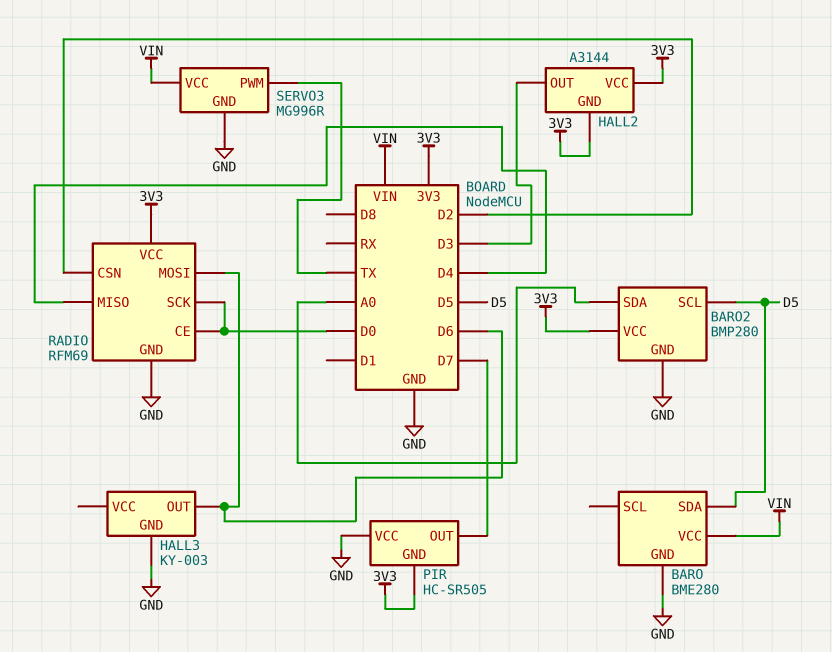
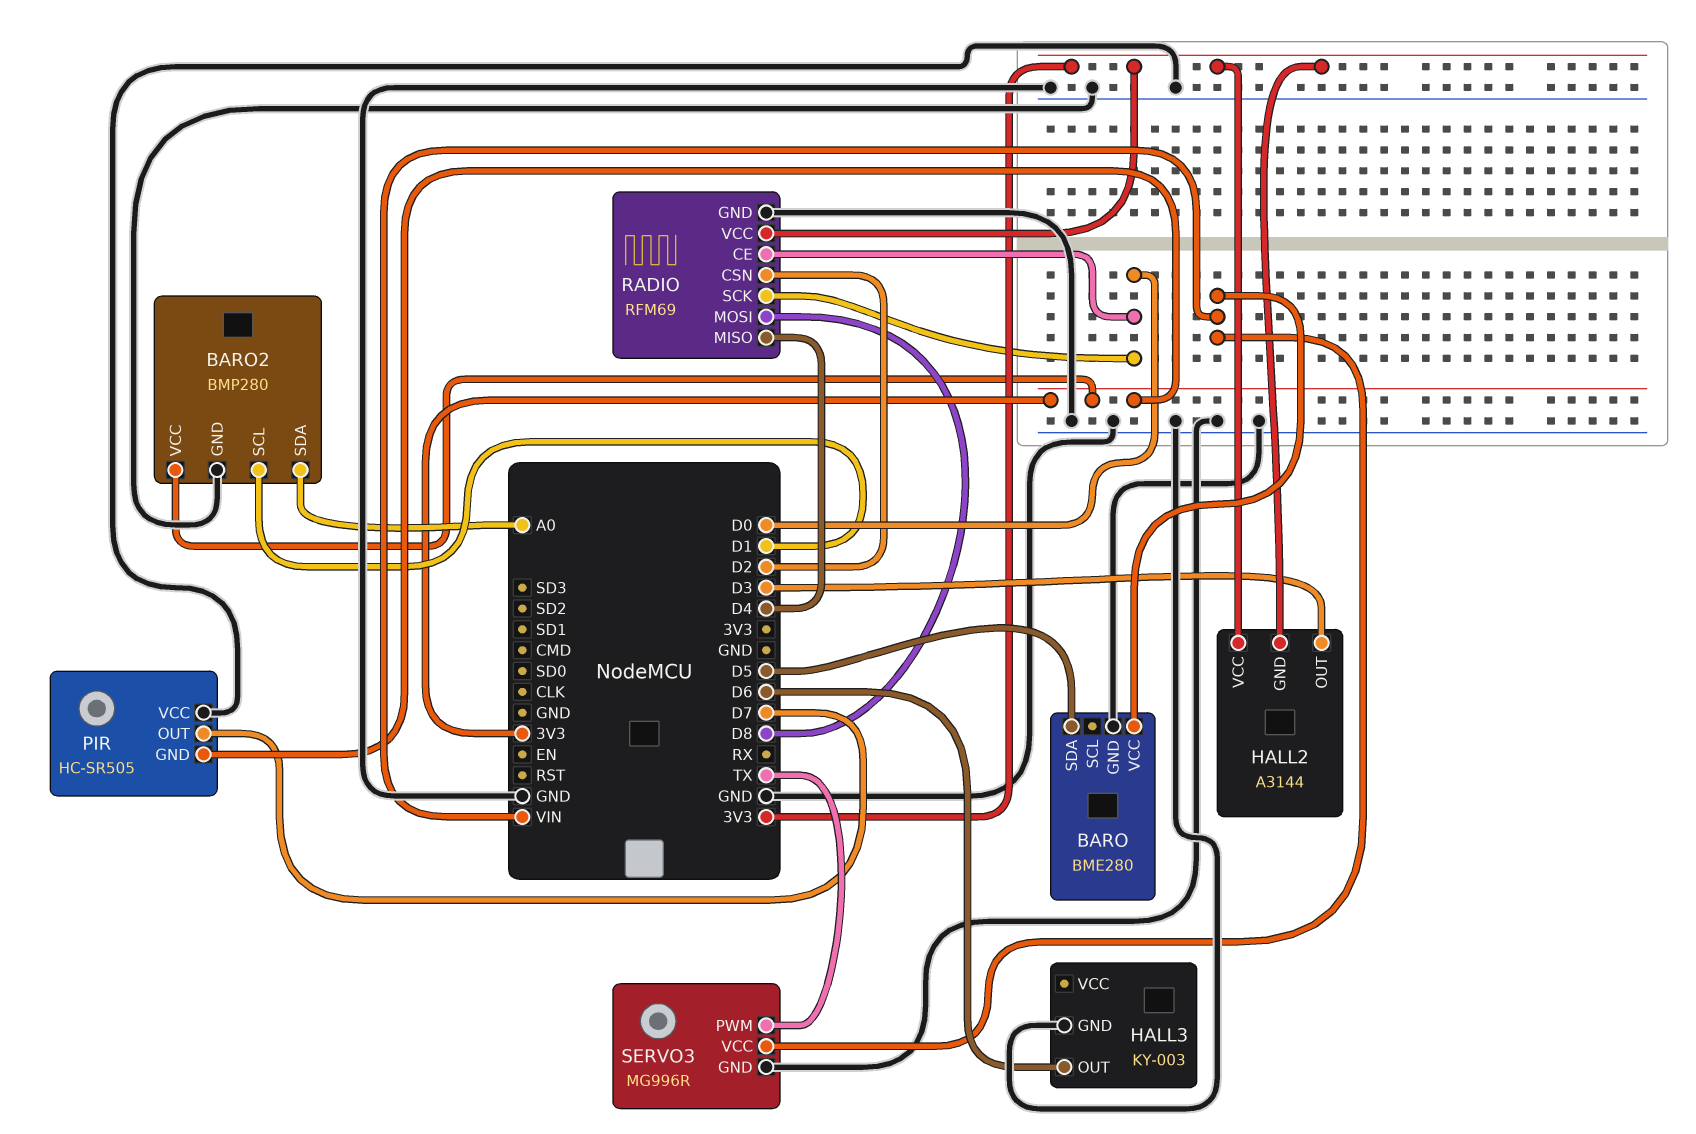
BARO2 pin SCL: D5 -> D1
RADIO pin MOSI: D6 -> D8

